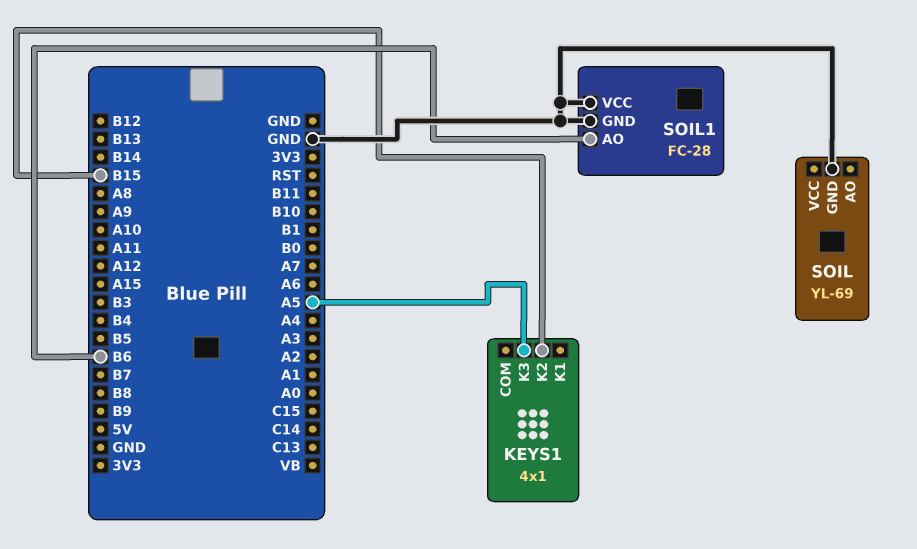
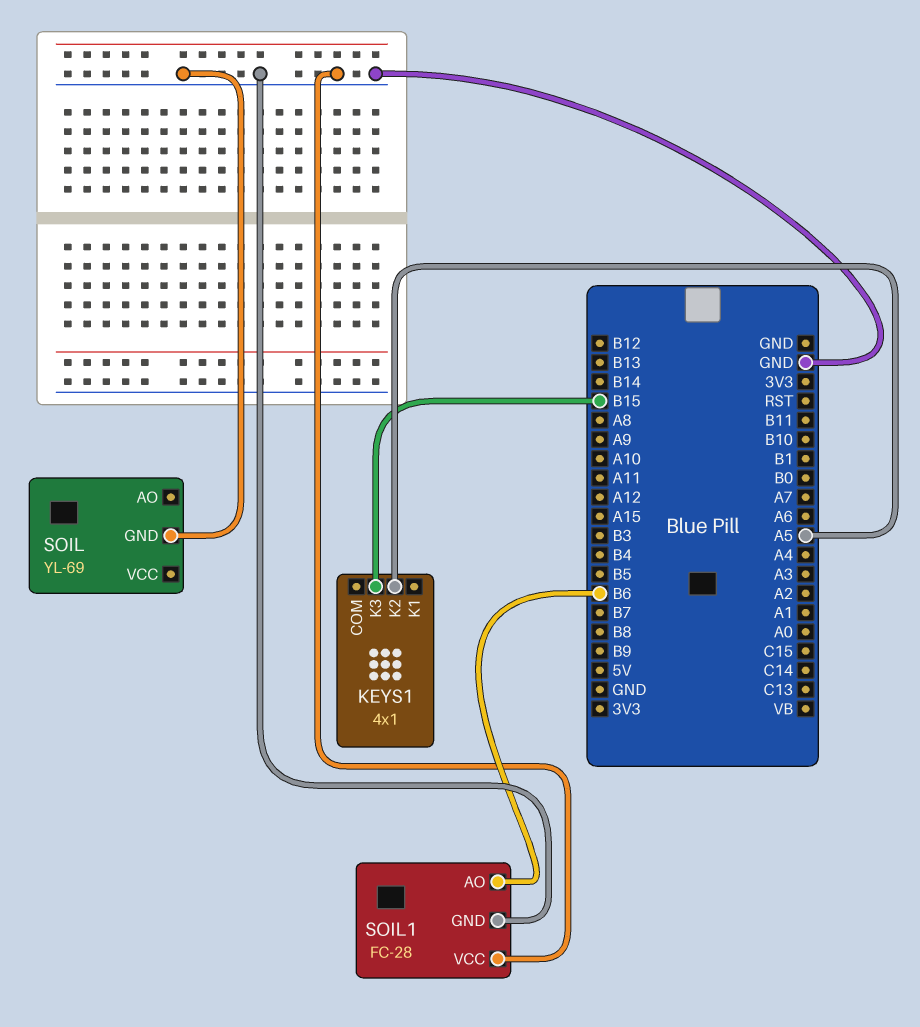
KEYS1 pin K2: B15 -> A5
KEYS1 pin K3: A5 -> B15

